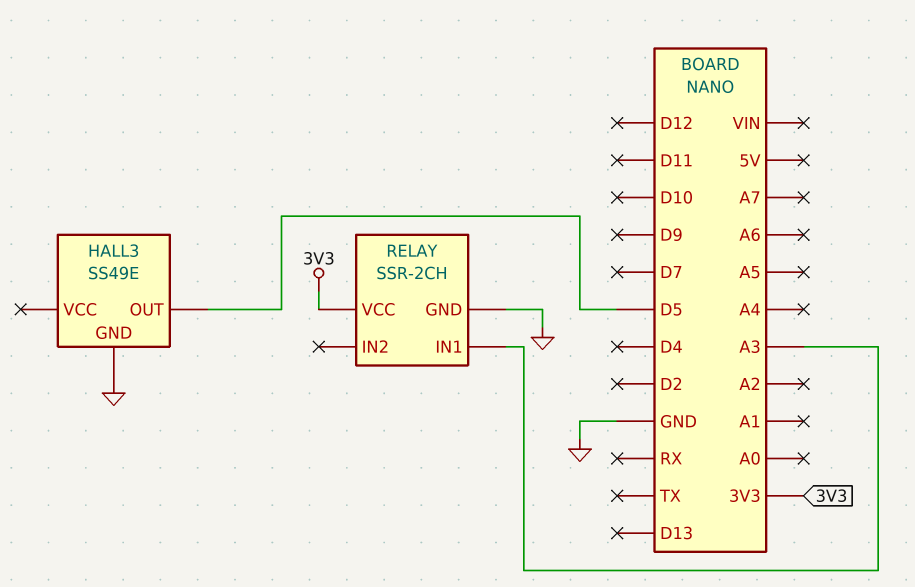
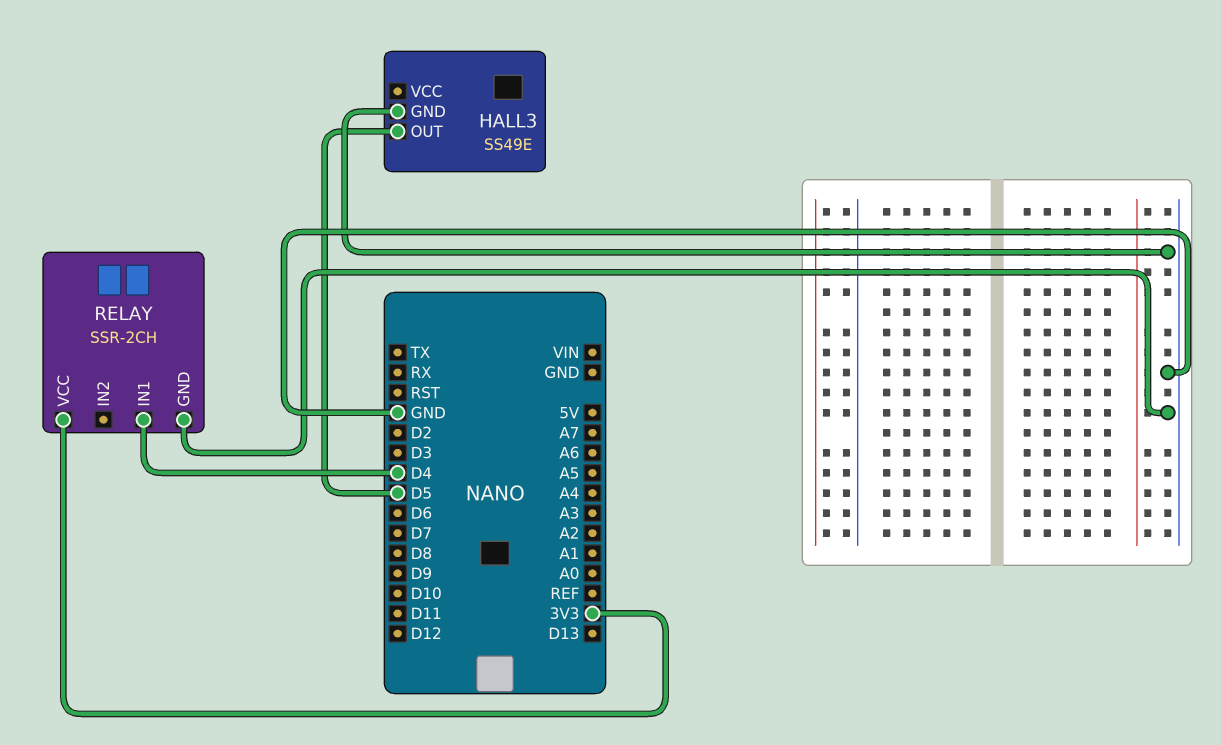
RELAY pin IN1: A3 -> D4

